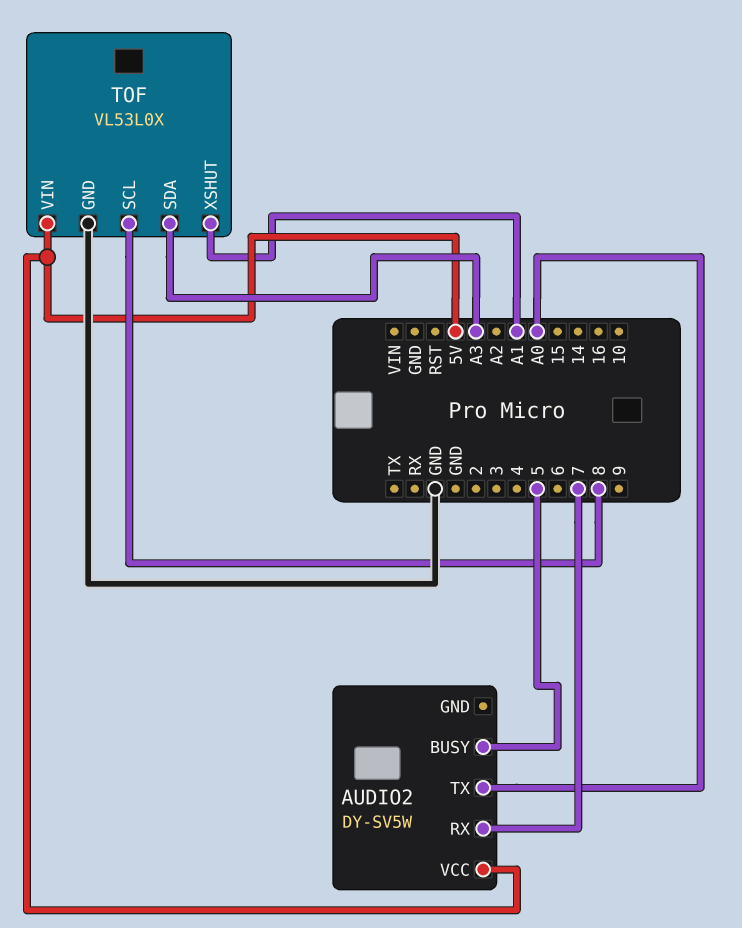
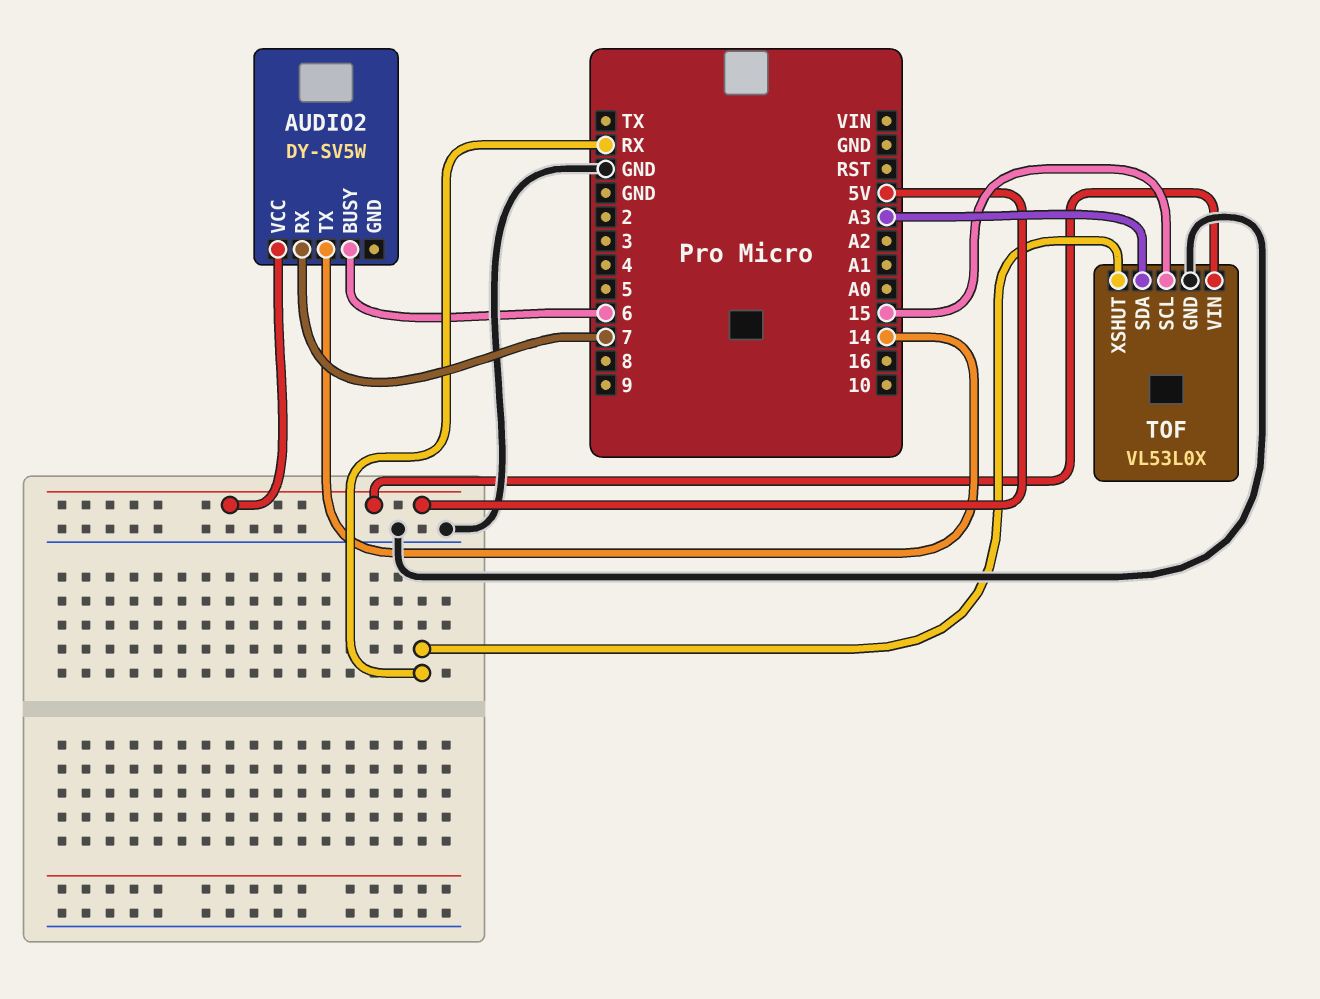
AUDIO2 pin BUSY: 5 -> 6
AUDIO2 pin TX: A0 -> 14
TOF pin SCL: 8 -> 15
TOF pin XSHUT: A1 -> RX

